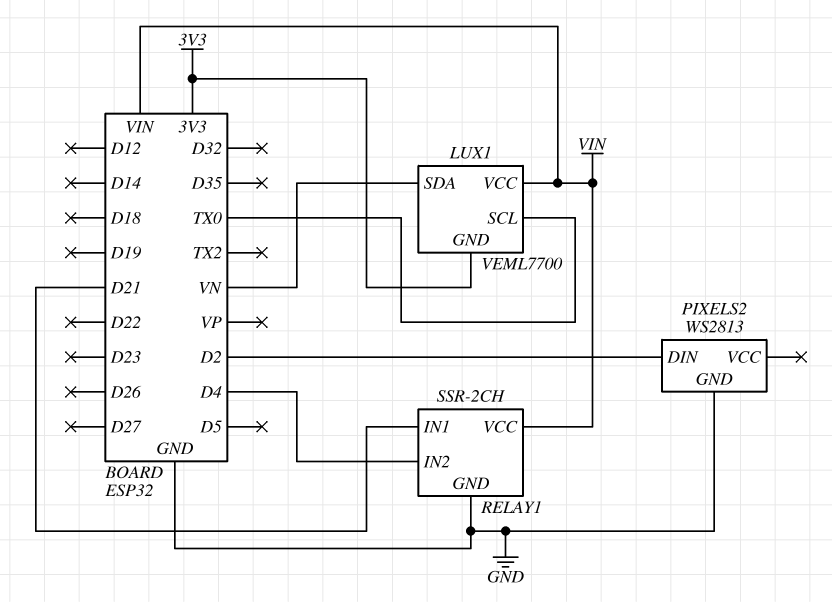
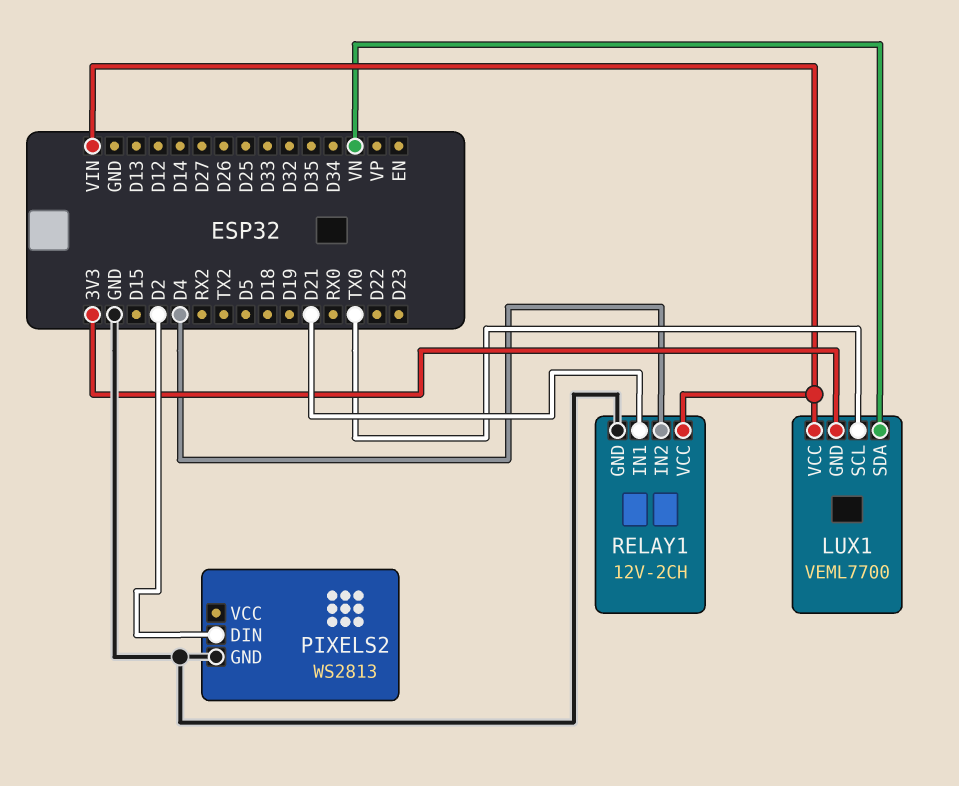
RELAY1: SSR-2CH -> 12V-2CH

